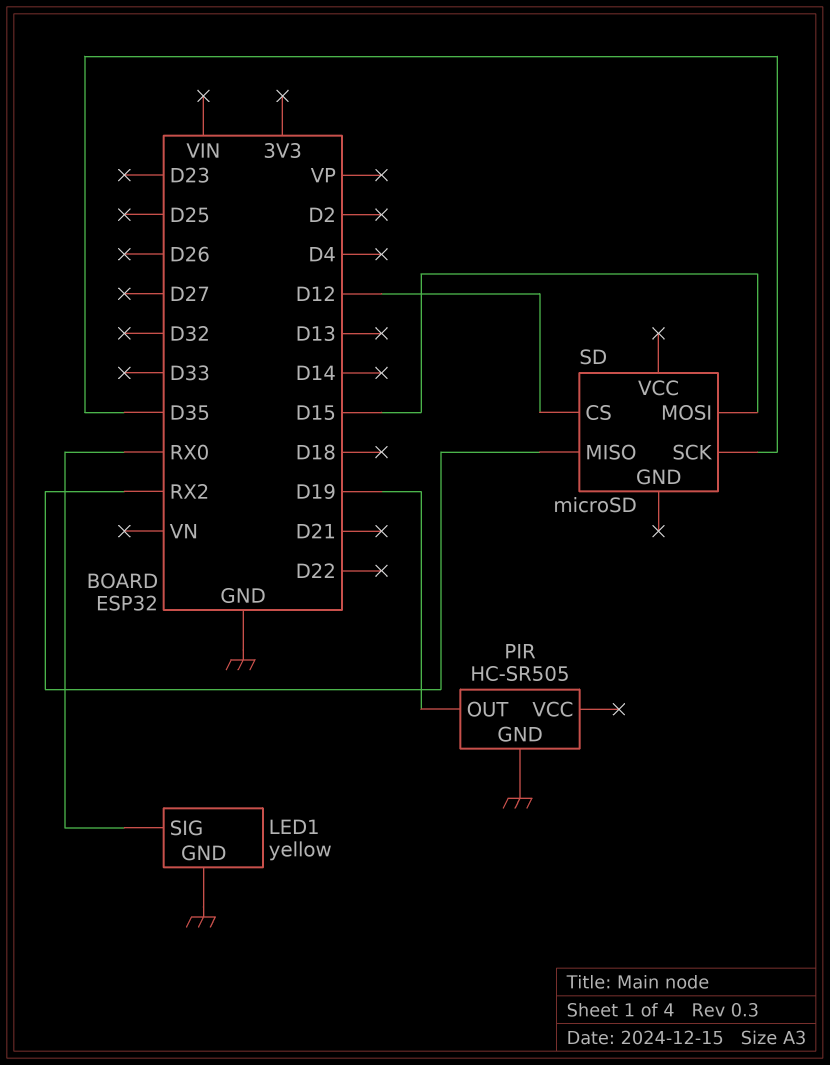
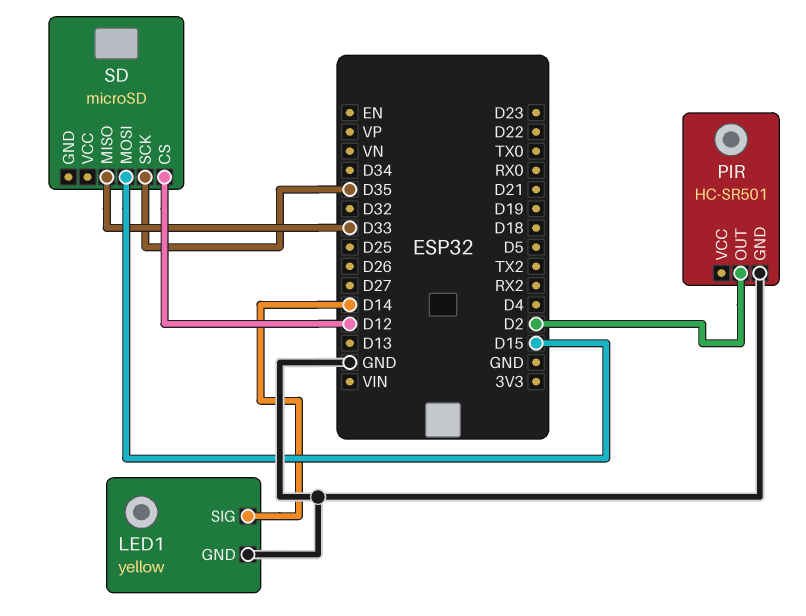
LED1 pin SIG: RX0 -> D14
PIR: HC-SR505 -> HC-SR501
PIR pin OUT: D19 -> D2
SD pin MISO: RX2 -> D33

